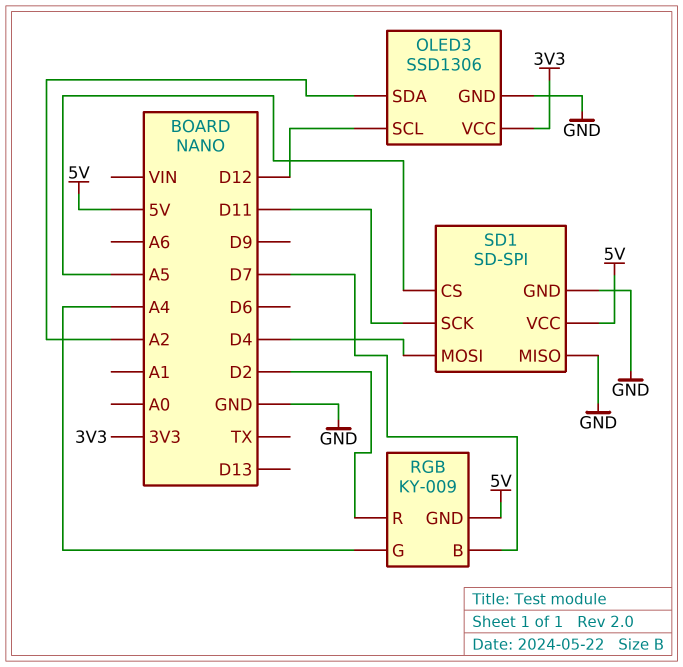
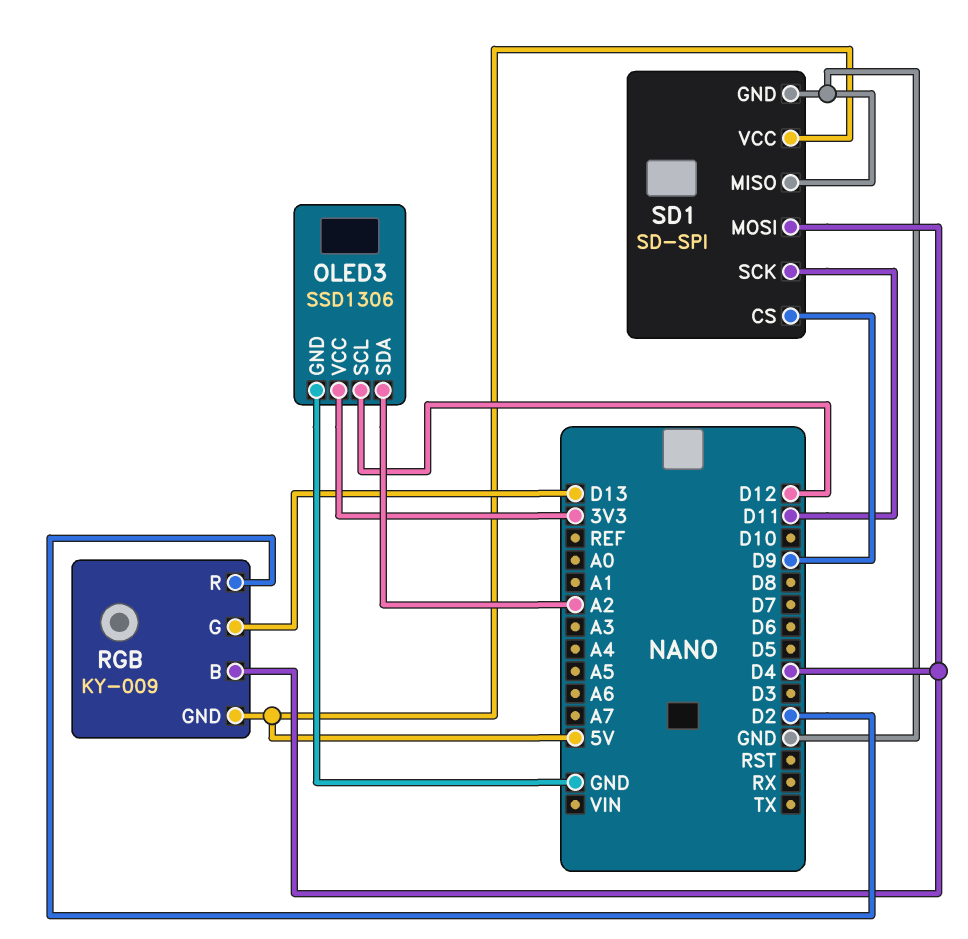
RGB pin B: D7 -> D4
RGB pin G: A4 -> D13
SD1 pin CS: A5 -> D9

